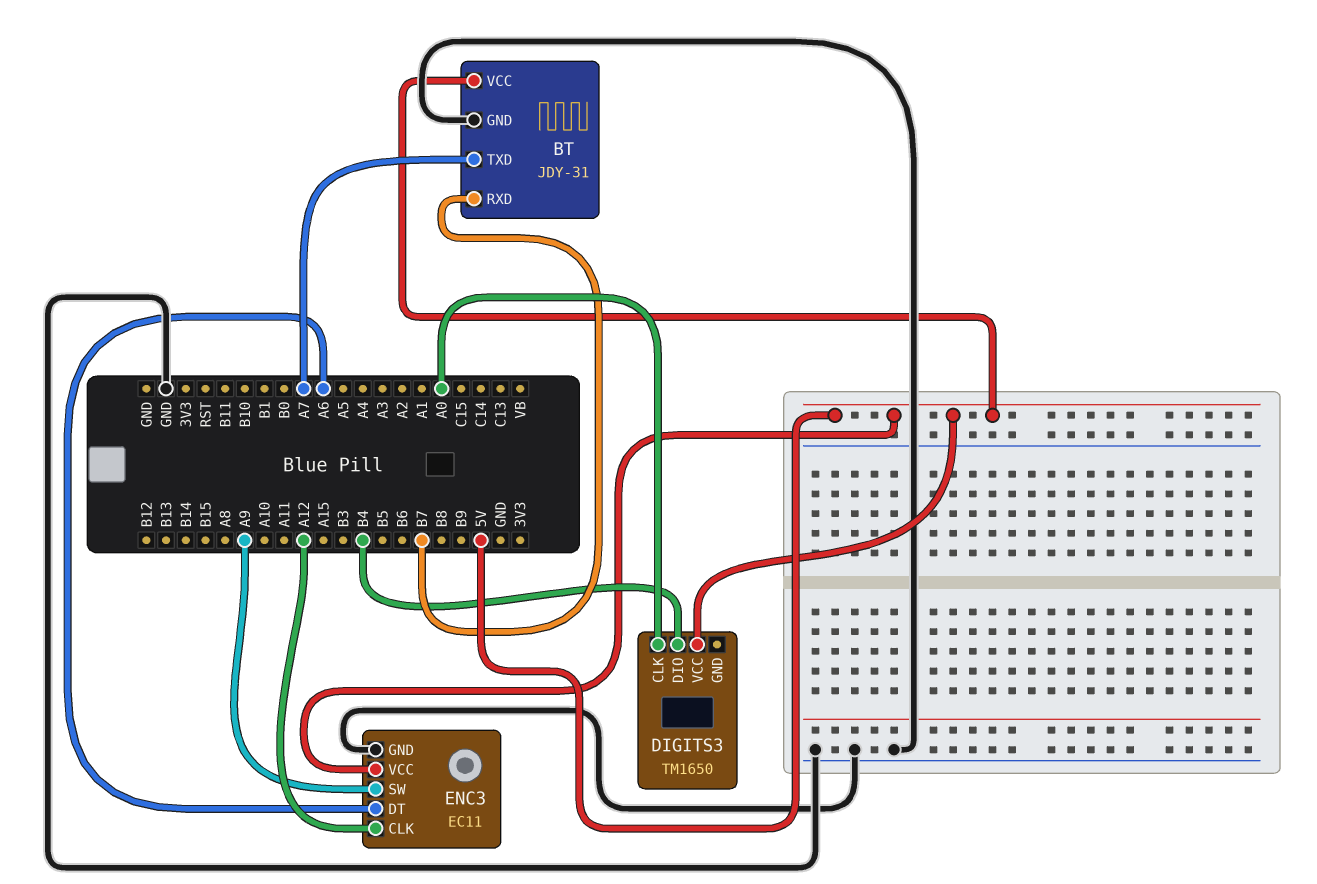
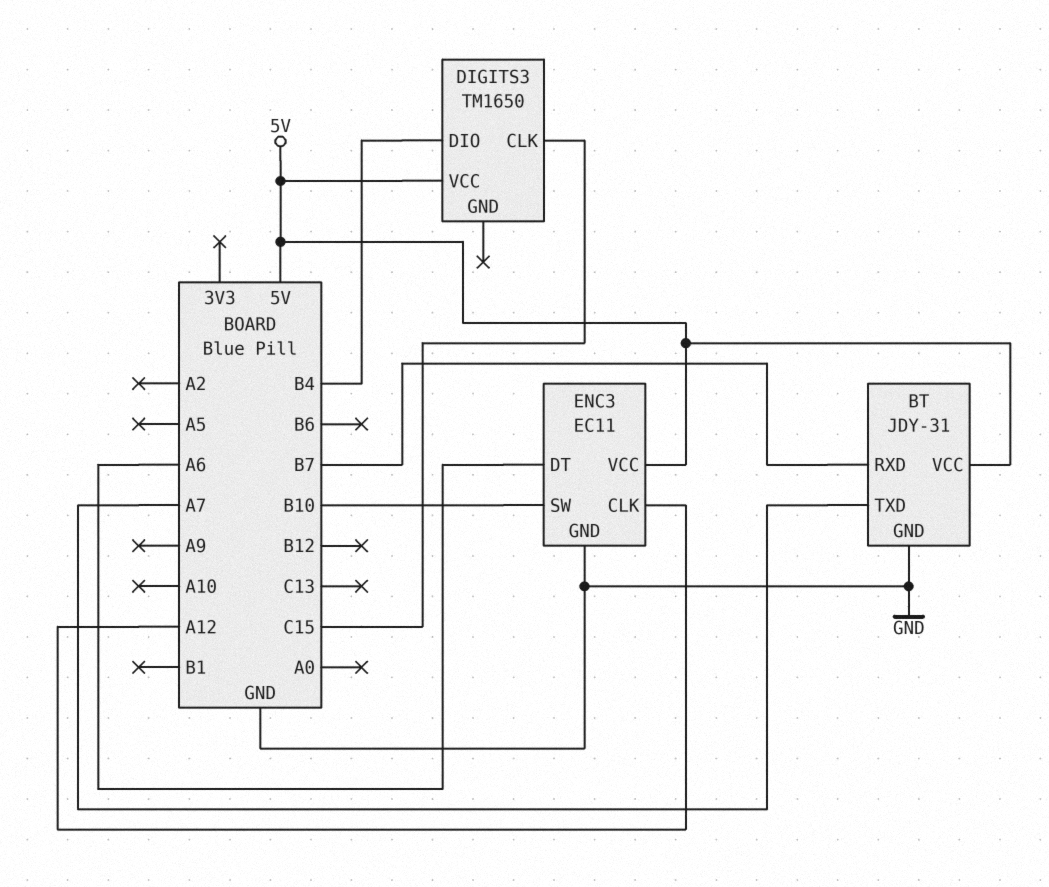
DIGITS3 pin CLK: A0 -> C15
ENC3 pin SW: A9 -> B10

